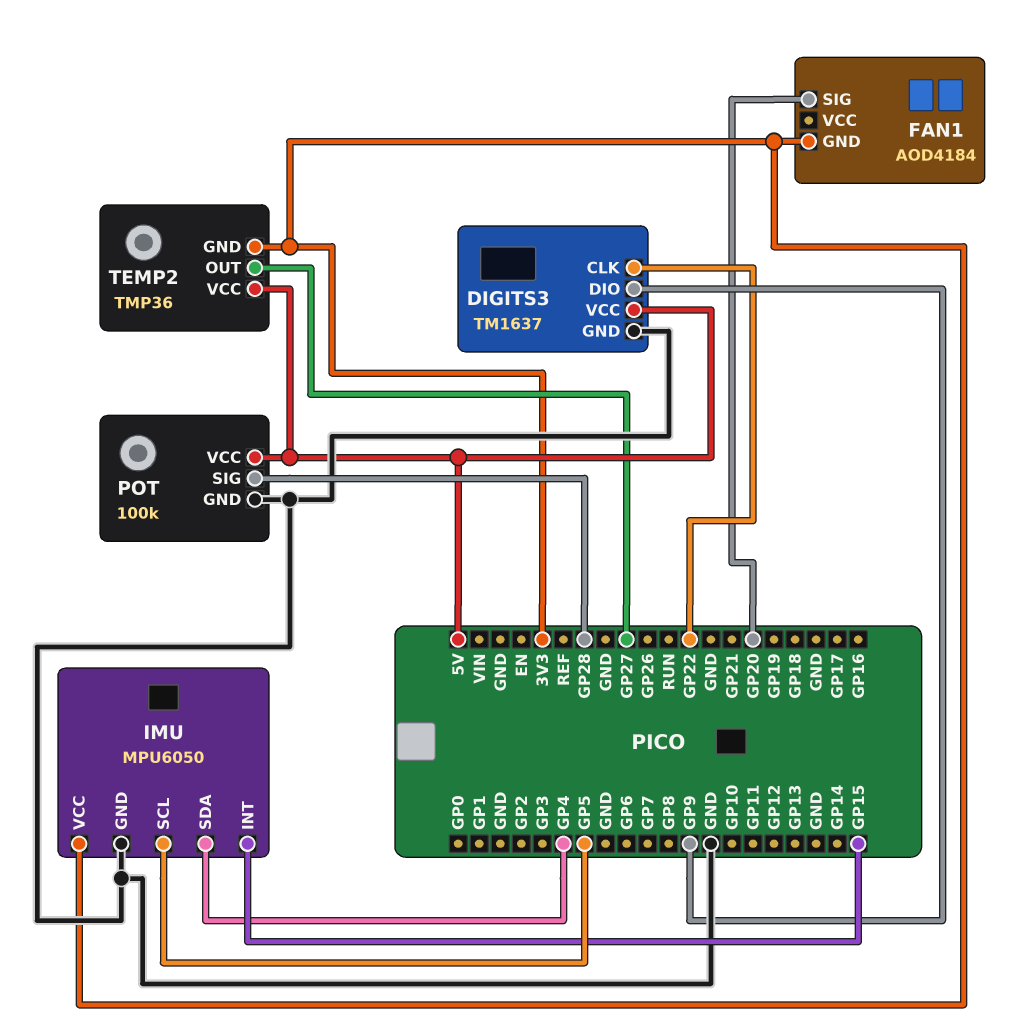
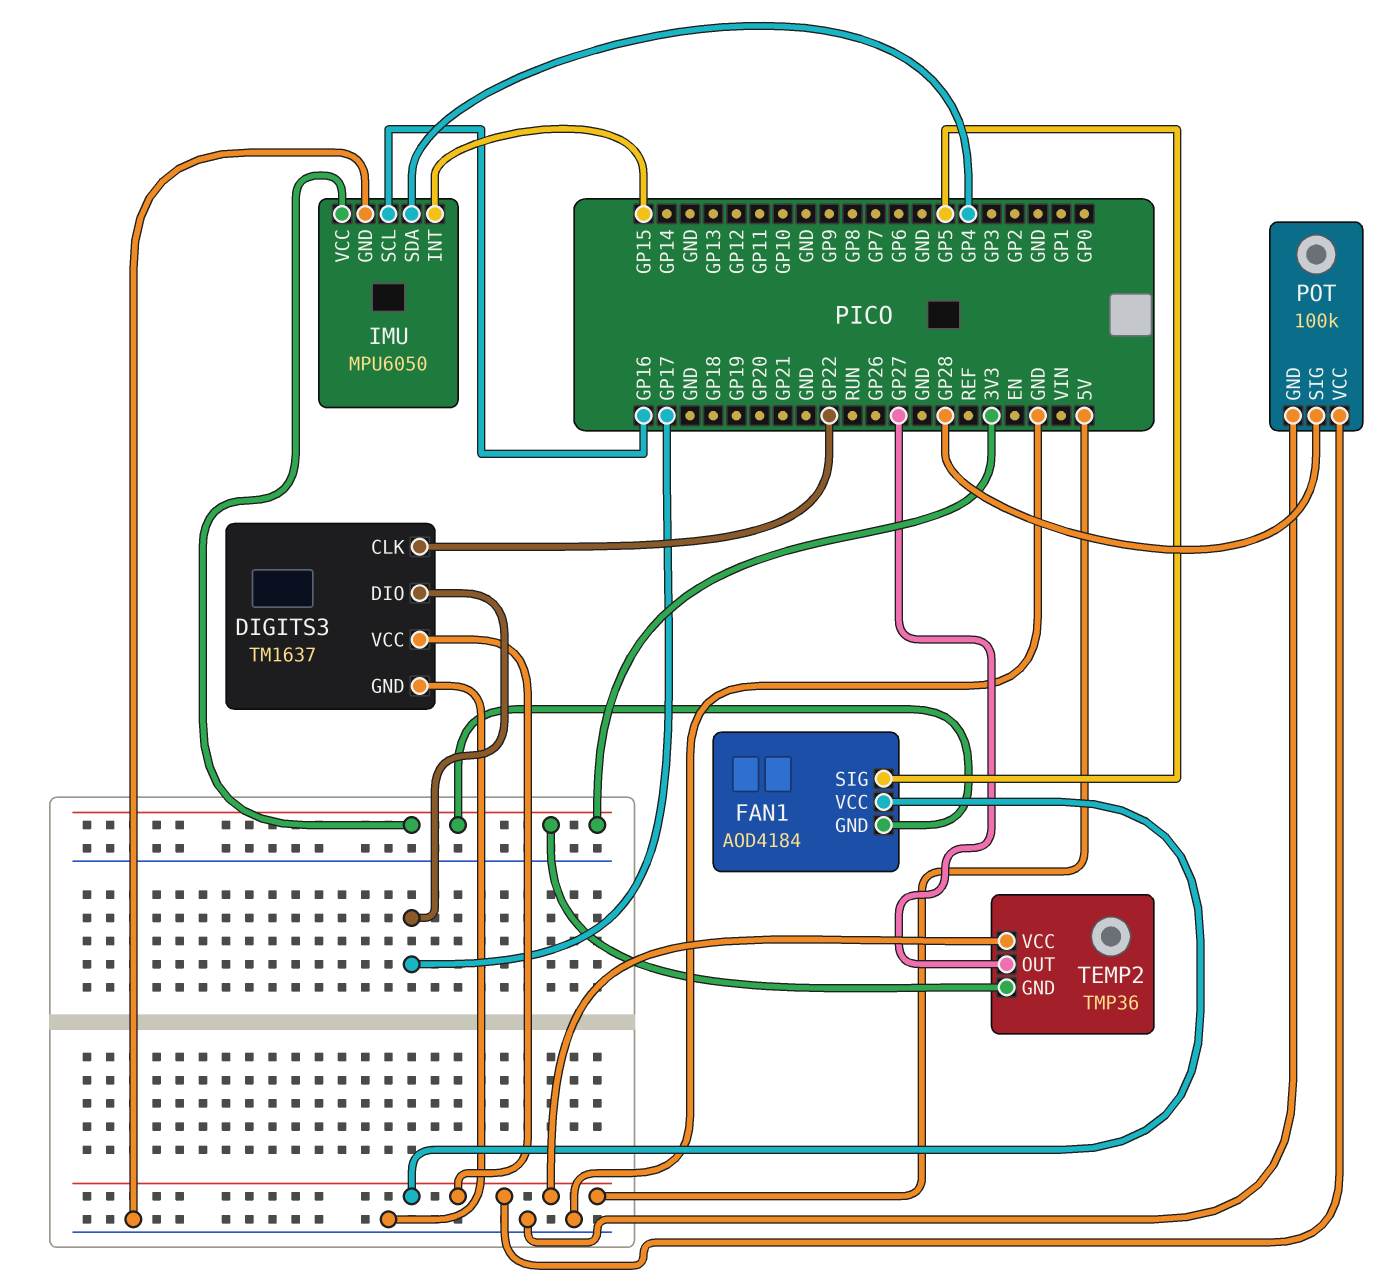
DIGITS3 pin DIO: GP9 -> GP17
FAN1 pin SIG: GP20 -> GP5
FAN1 pin VCC: none -> 5V
IMU pin SCL: GP5 -> GP16

